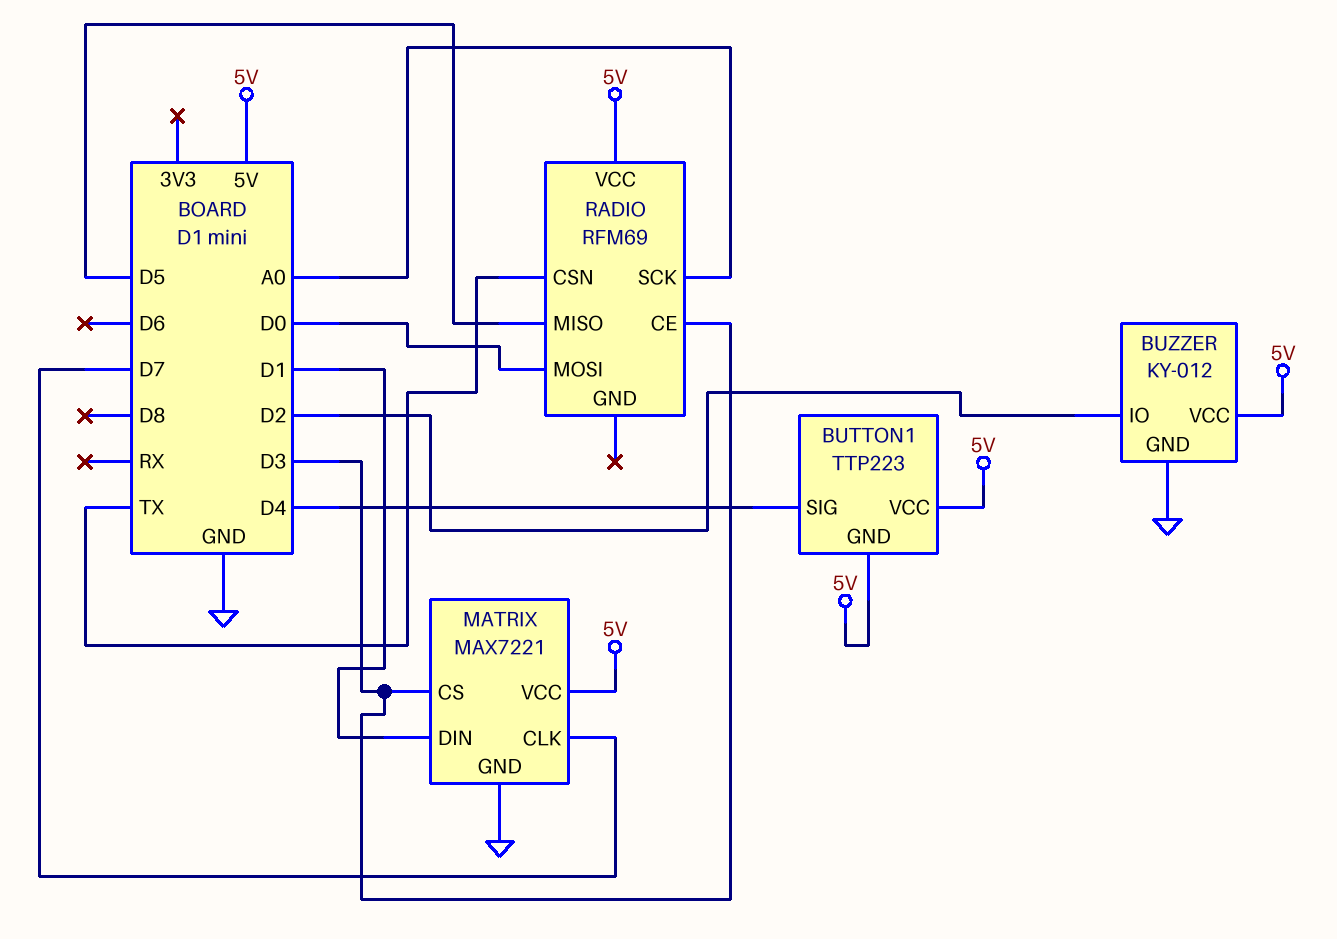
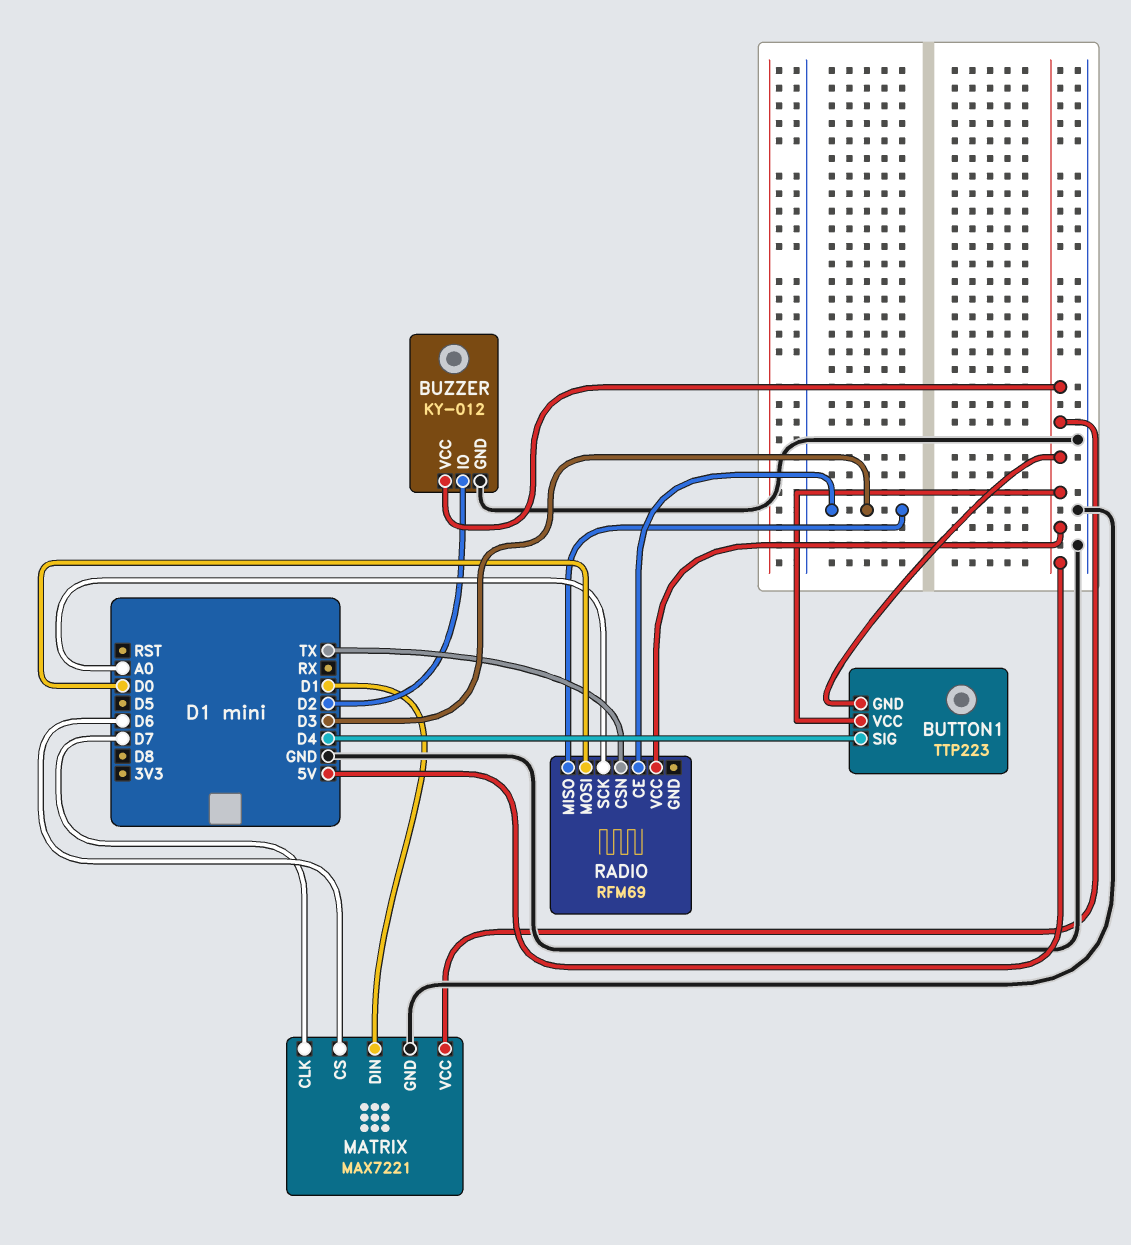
MATRIX pin CS: D3 -> D6
RADIO pin MISO: D5 -> D3

